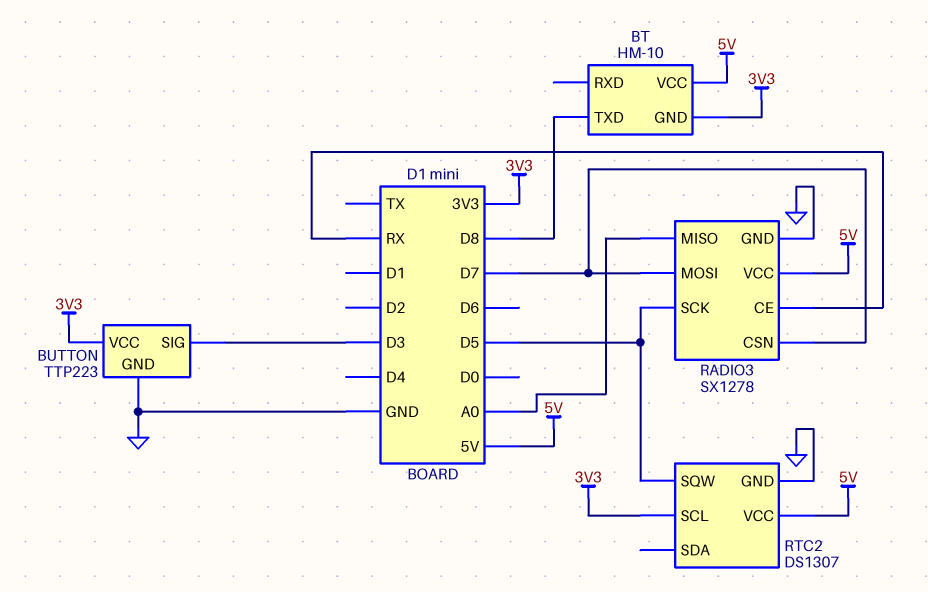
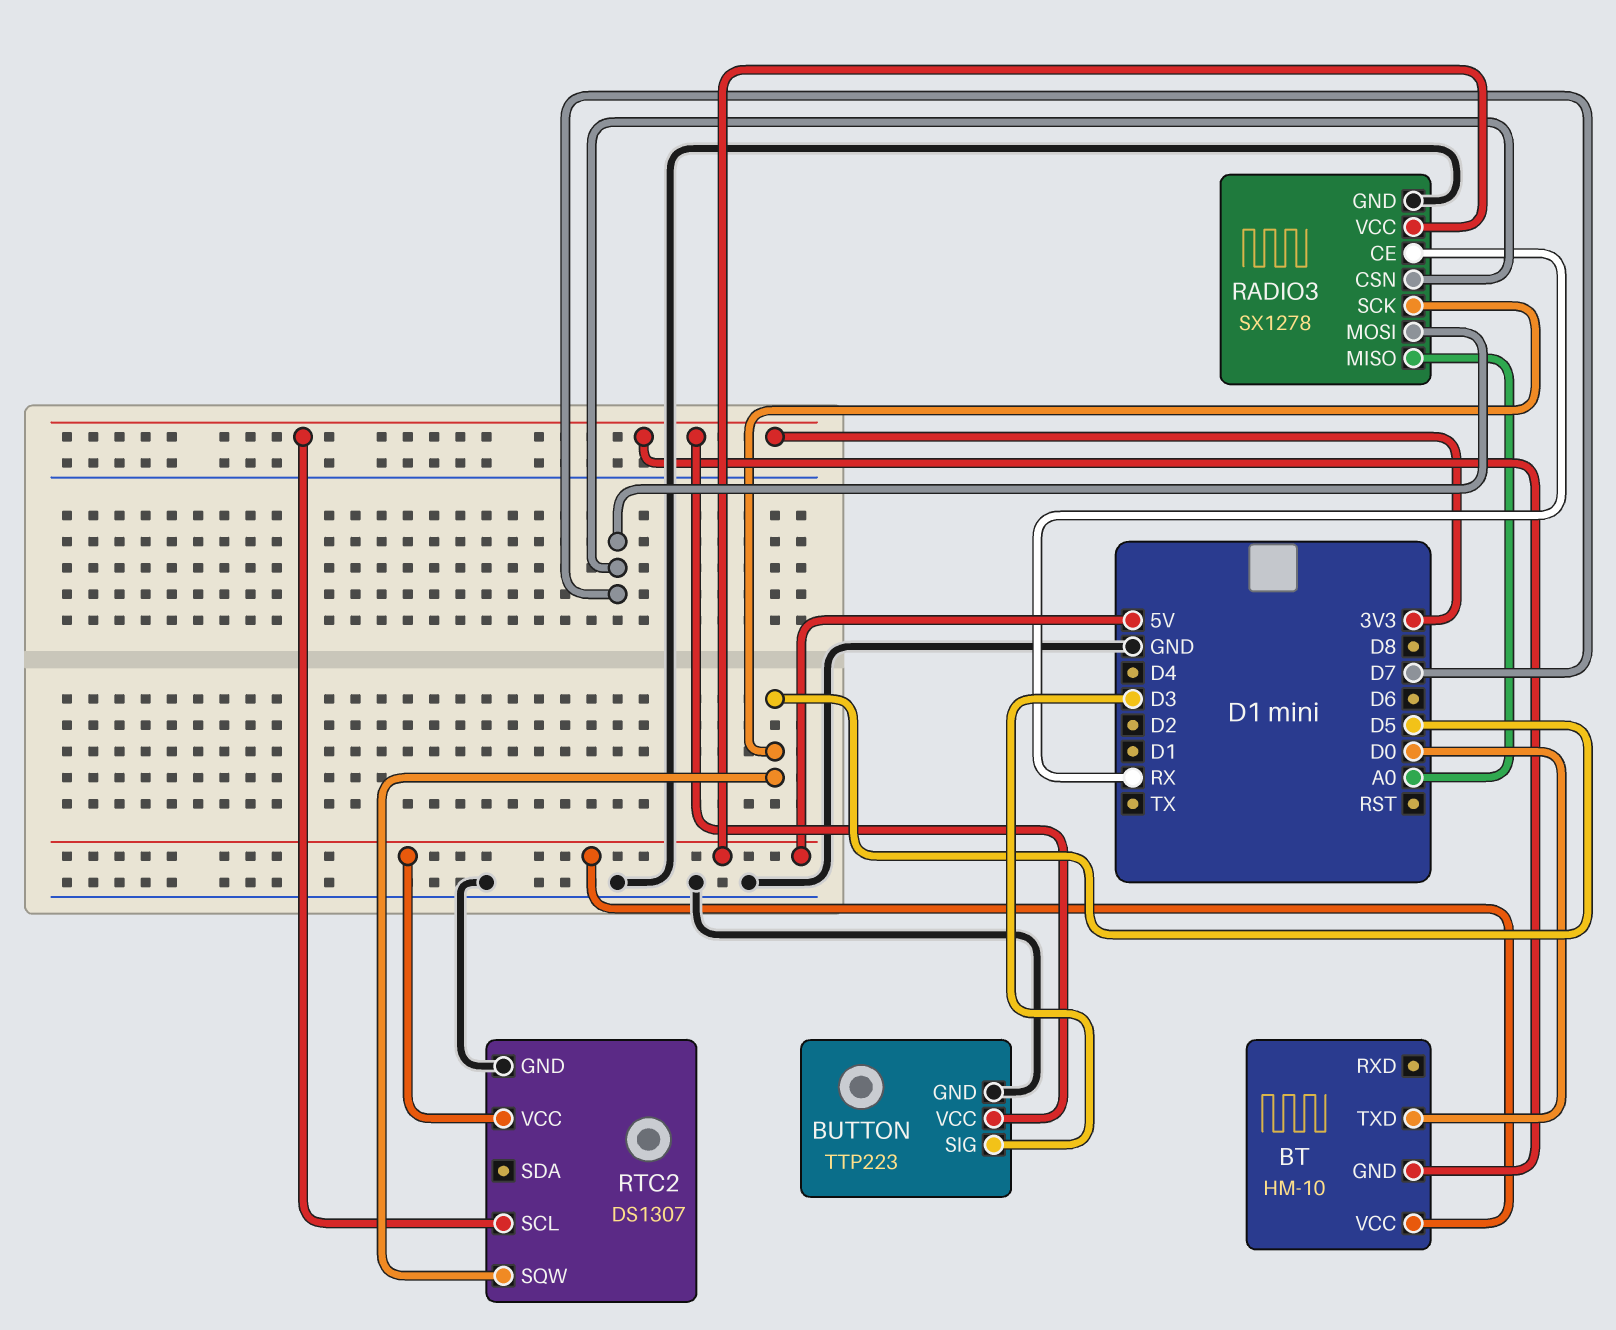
BT pin TXD: D8 -> D0

